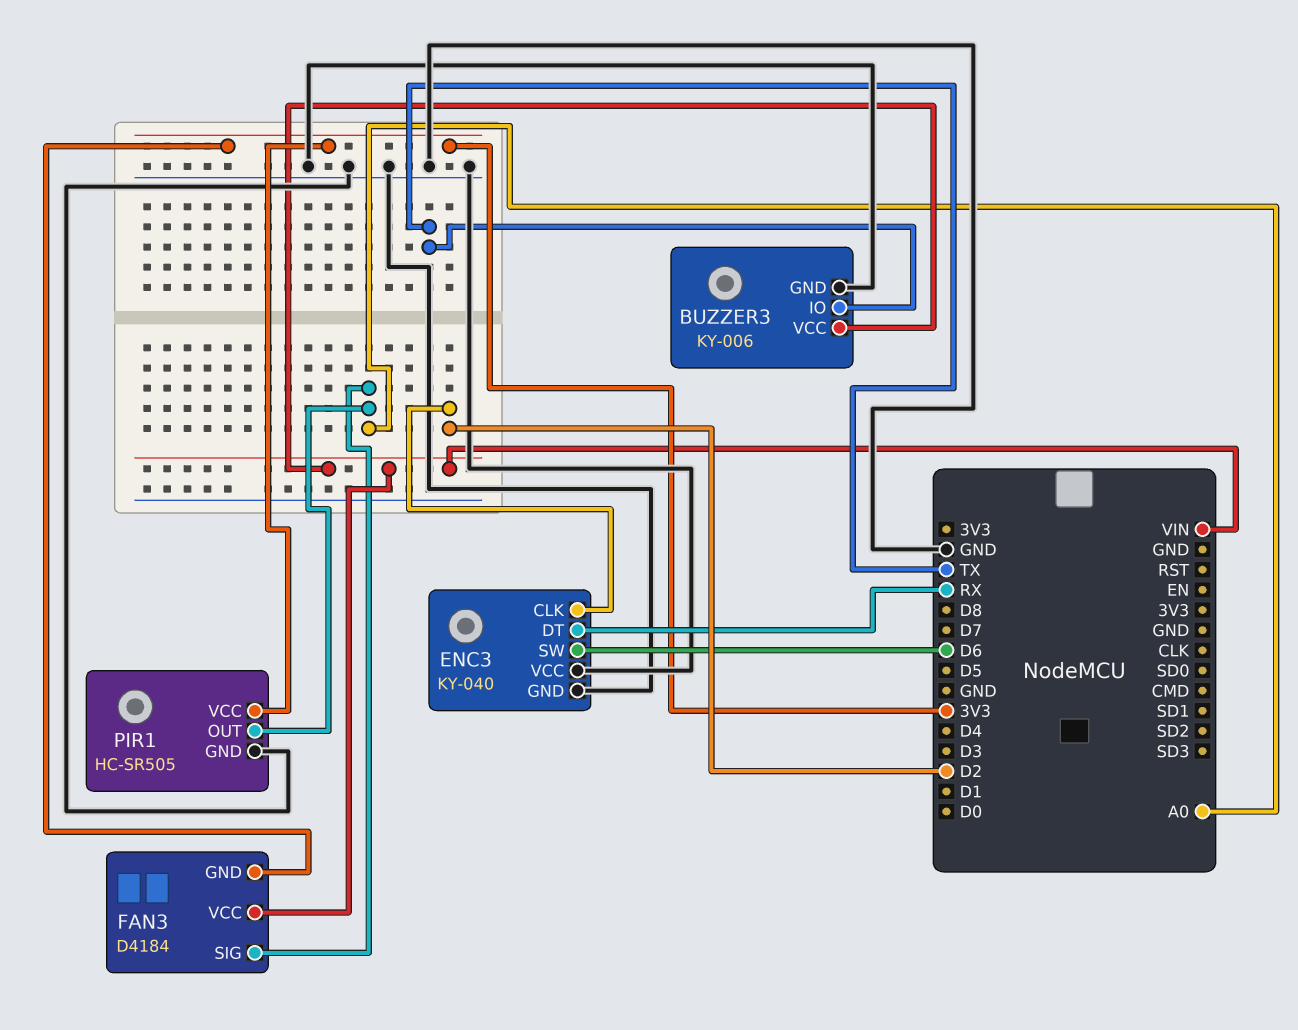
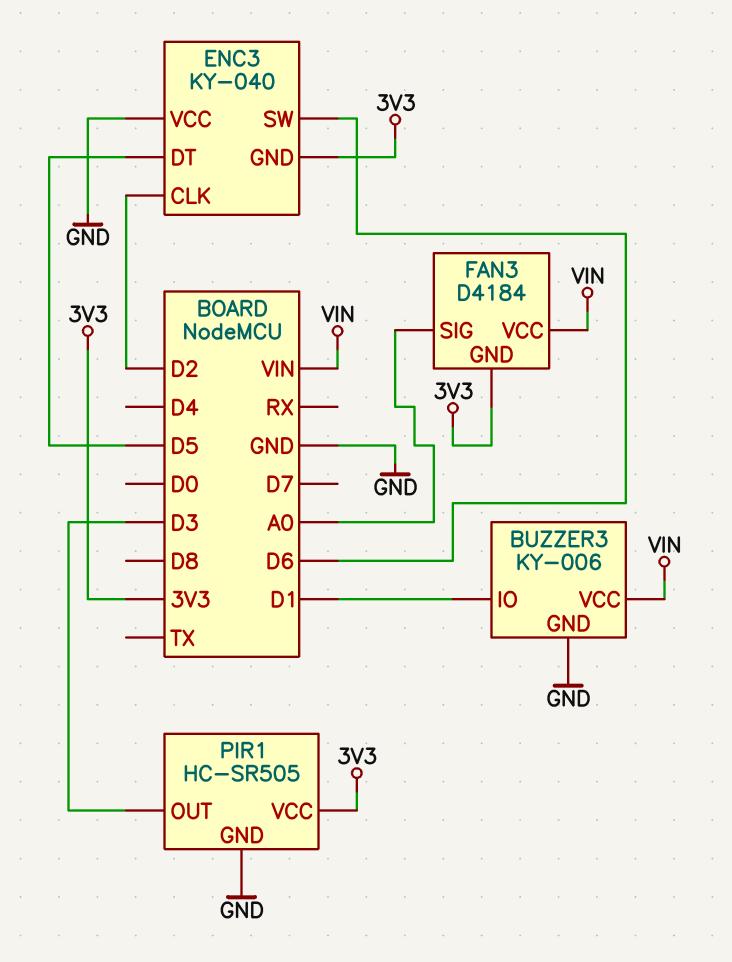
BUZZER3 pin IO: TX -> D1
ENC3 pin DT: RX -> D5
ENC3 pin GND: GND -> 3V3
PIR1 pin OUT: A0 -> D3

